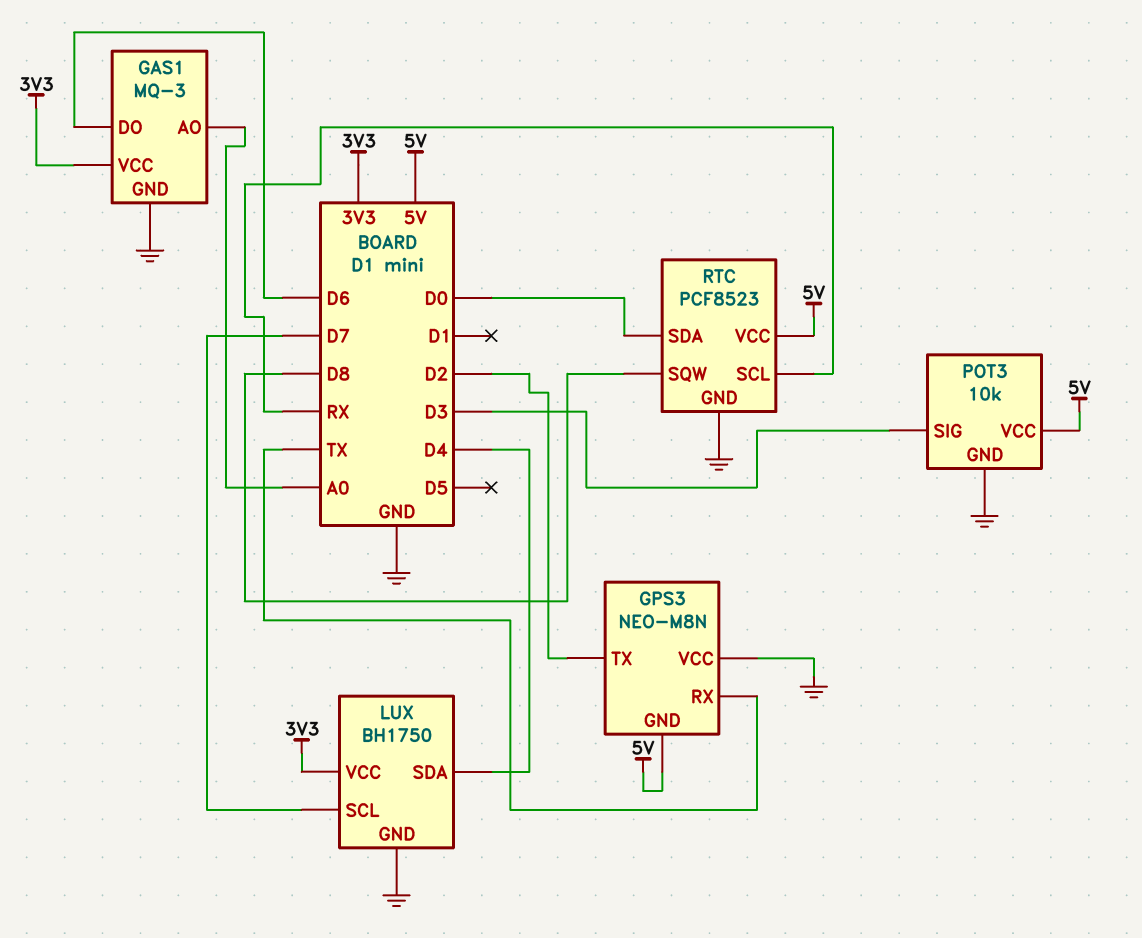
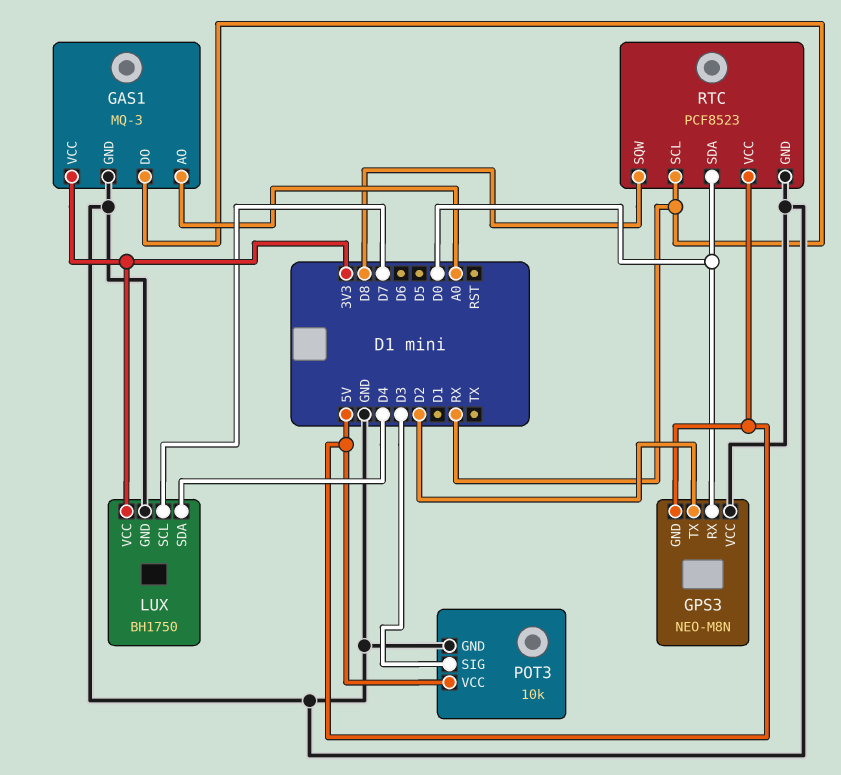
GAS1 pin DO: D6 -> RX
GPS3 pin RX: TX -> D0

